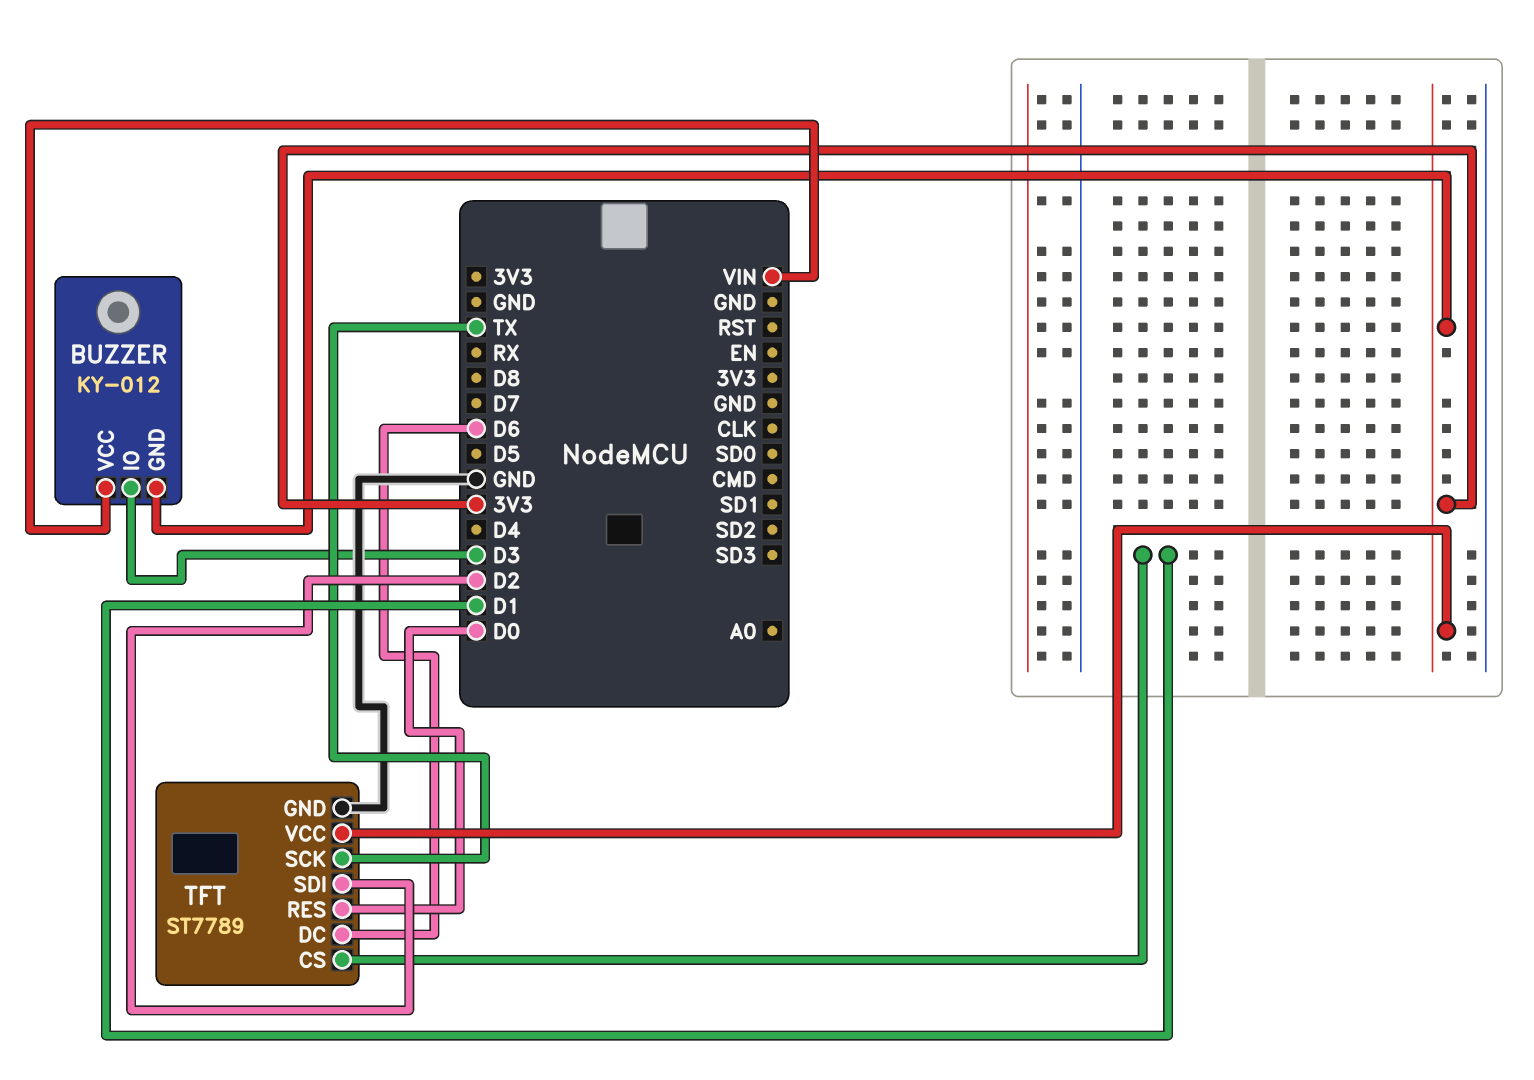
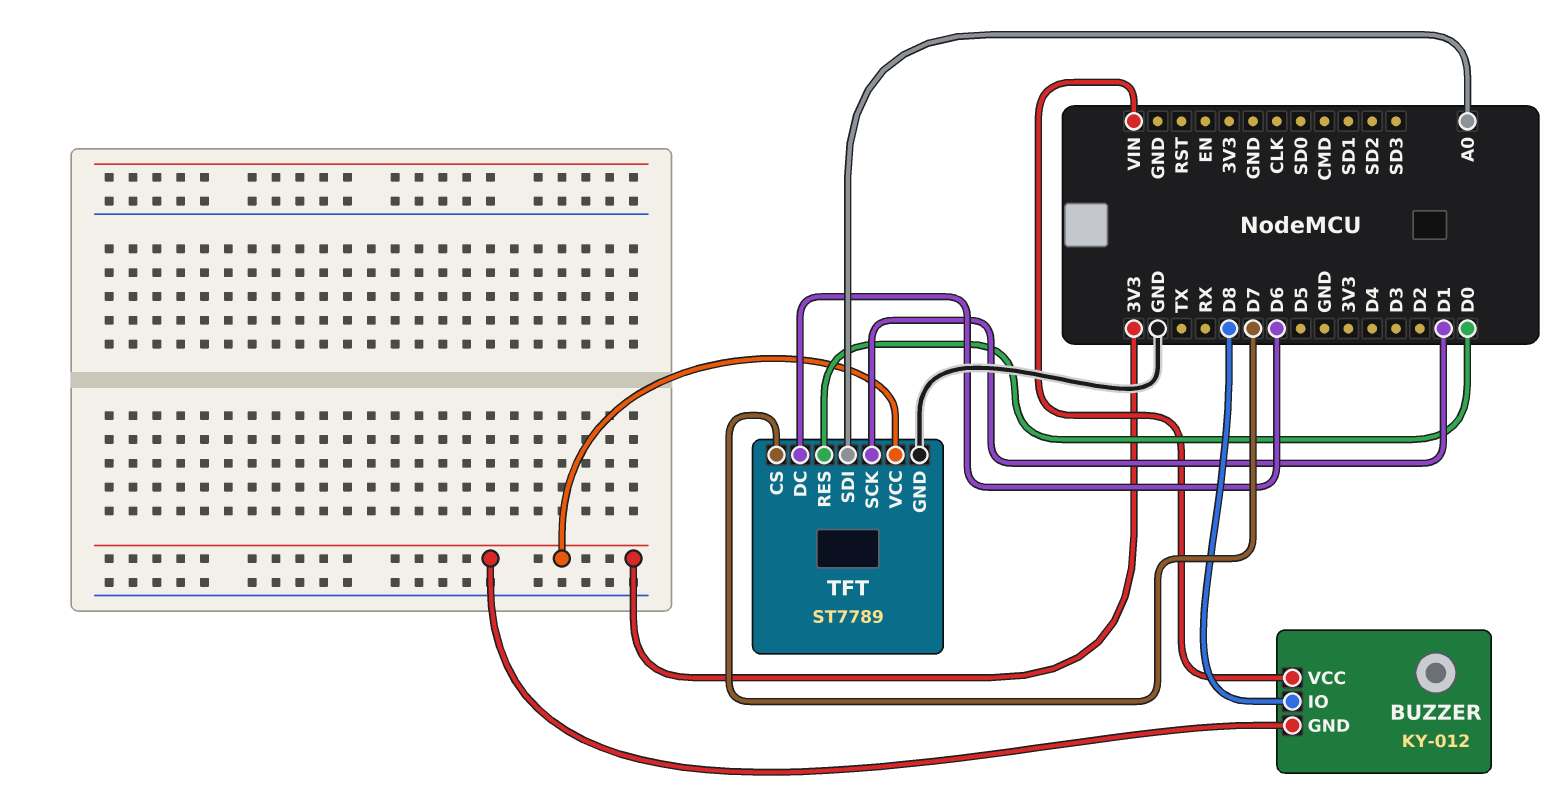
BUZZER pin IO: D3 -> D8
TFT pin CS: D1 -> D7
TFT pin SCK: TX -> D1
TFT pin SDI: D2 -> A0

